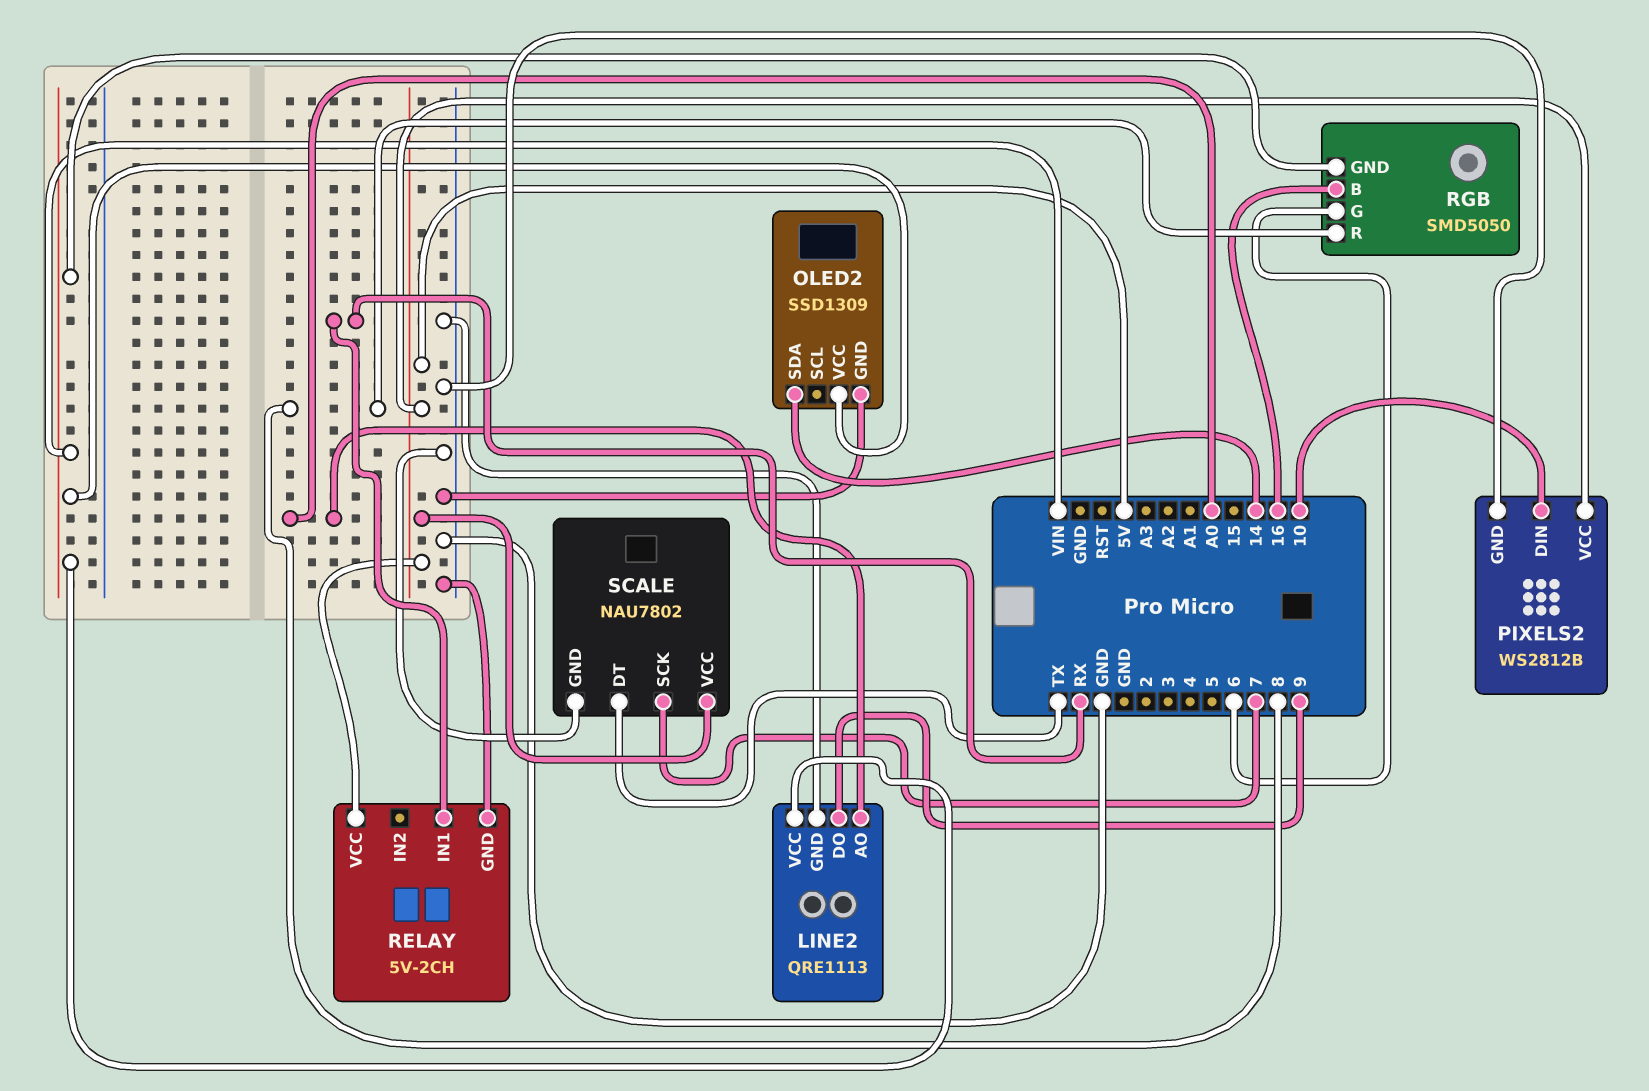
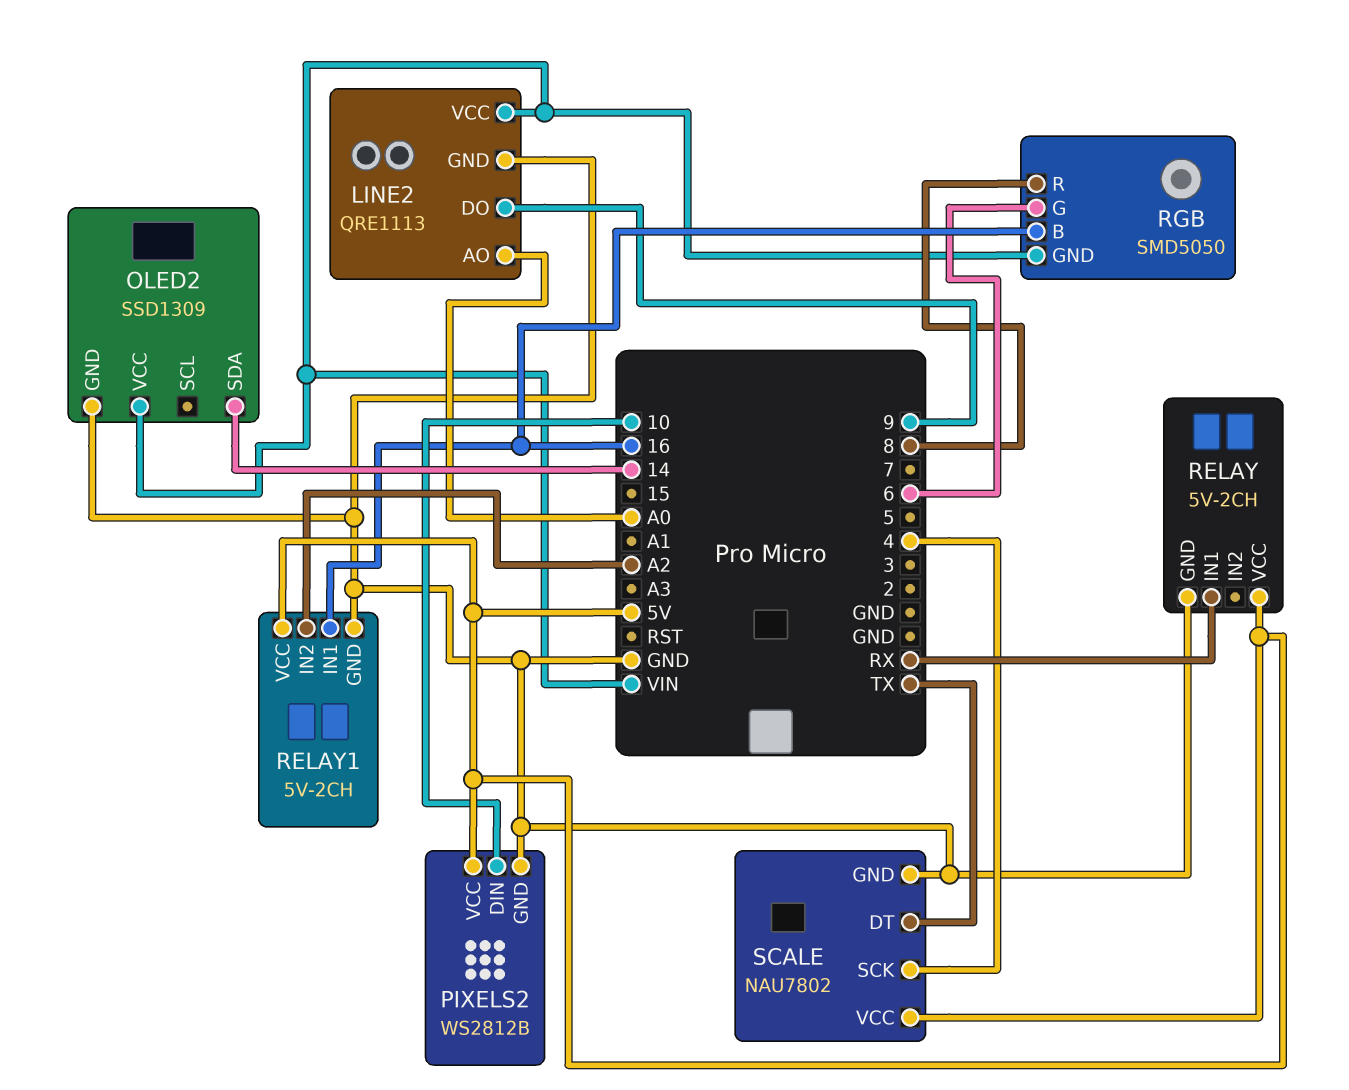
RELAY1: none -> 5V-2CH
RELAY1 pin GND: none -> GND
RELAY1 pin IN1: none -> 16
RELAY1 pin IN2: none -> A2
RELAY1 pin VCC: none -> 5V
SCALE pin SCK: 7 -> 4

